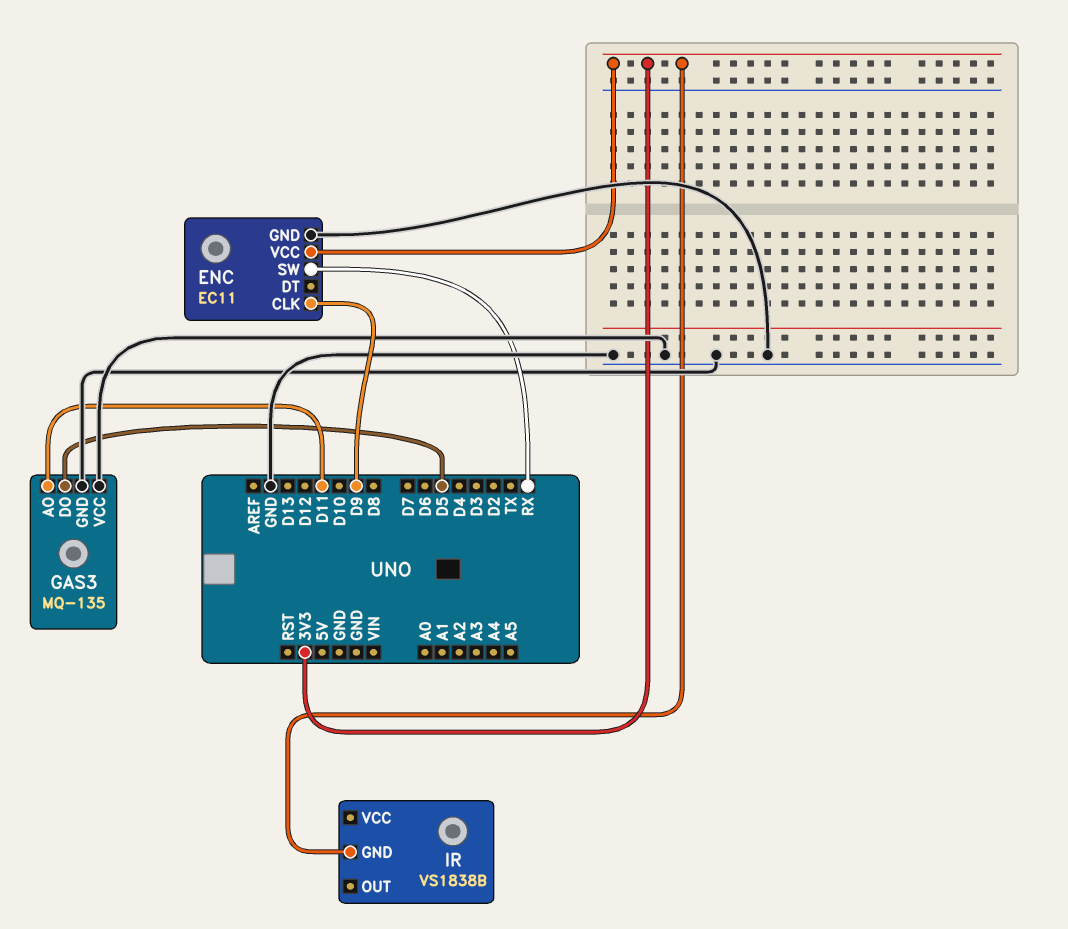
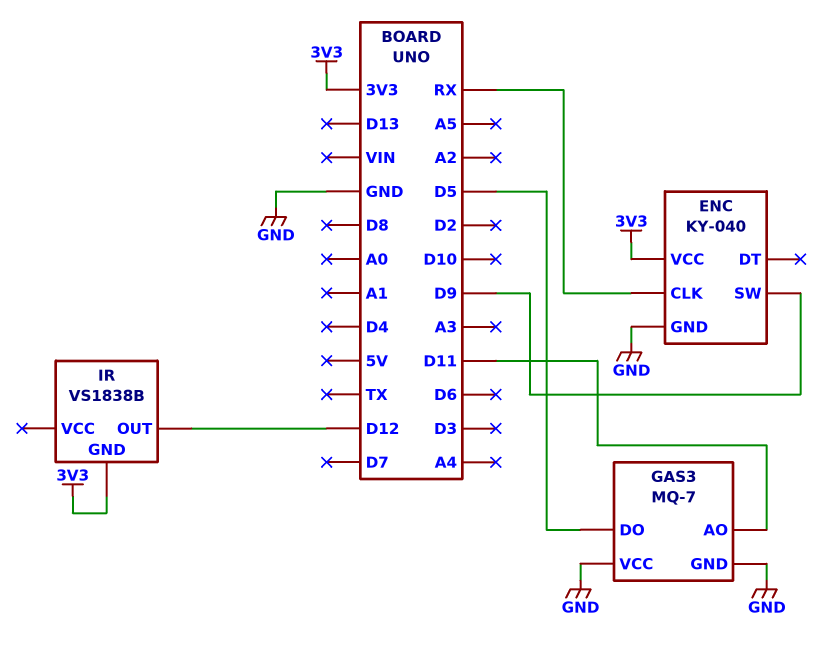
ENC: EC11 -> KY-040
ENC pin CLK: D9 -> RX
ENC pin SW: RX -> D9
GAS3: MQ-135 -> MQ-7
IR pin OUT: none -> D12

